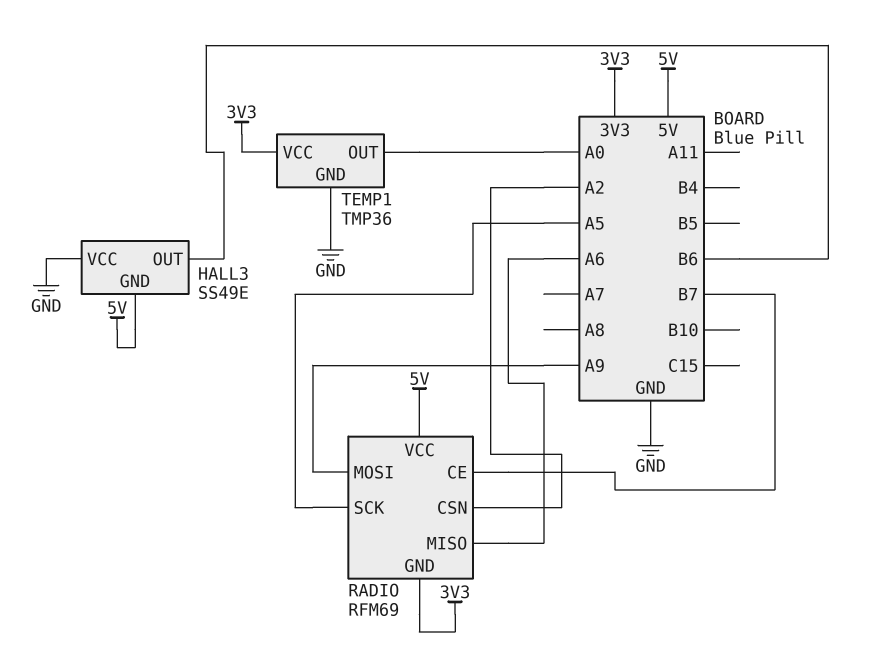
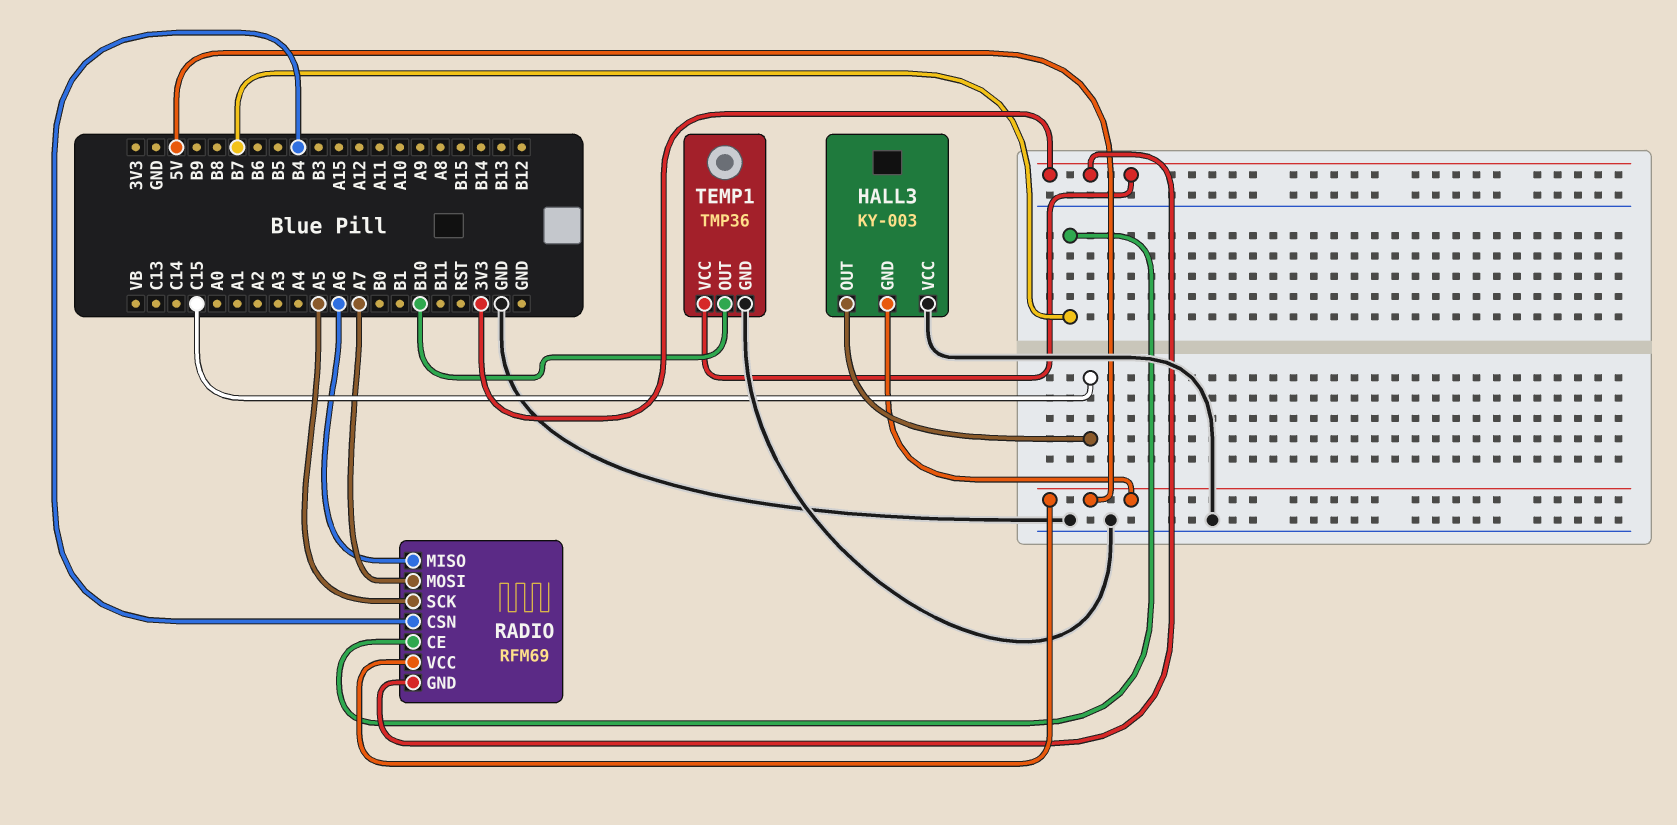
HALL3: SS49E -> KY-003
HALL3 pin OUT: B6 -> C15
RADIO pin CSN: A2 -> B4
RADIO pin MOSI: A9 -> A7
TEMP1 pin OUT: A0 -> B10

